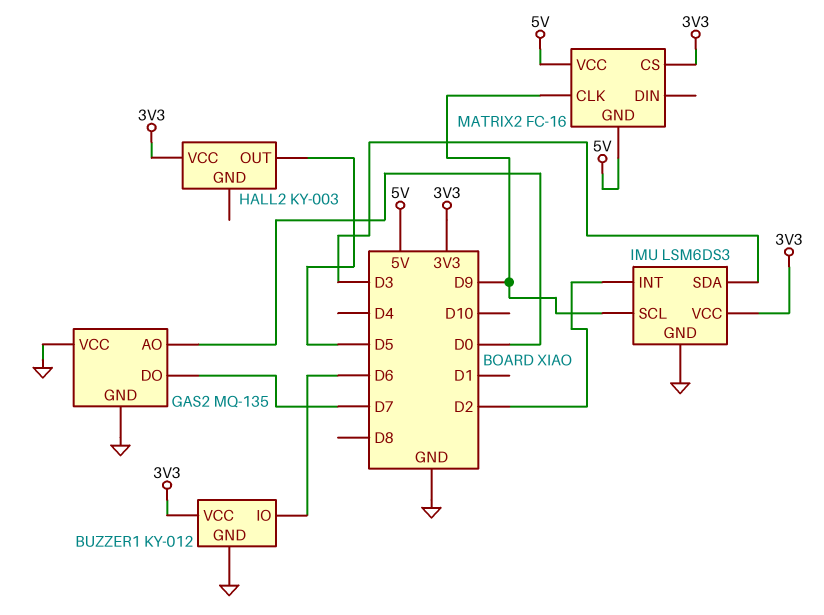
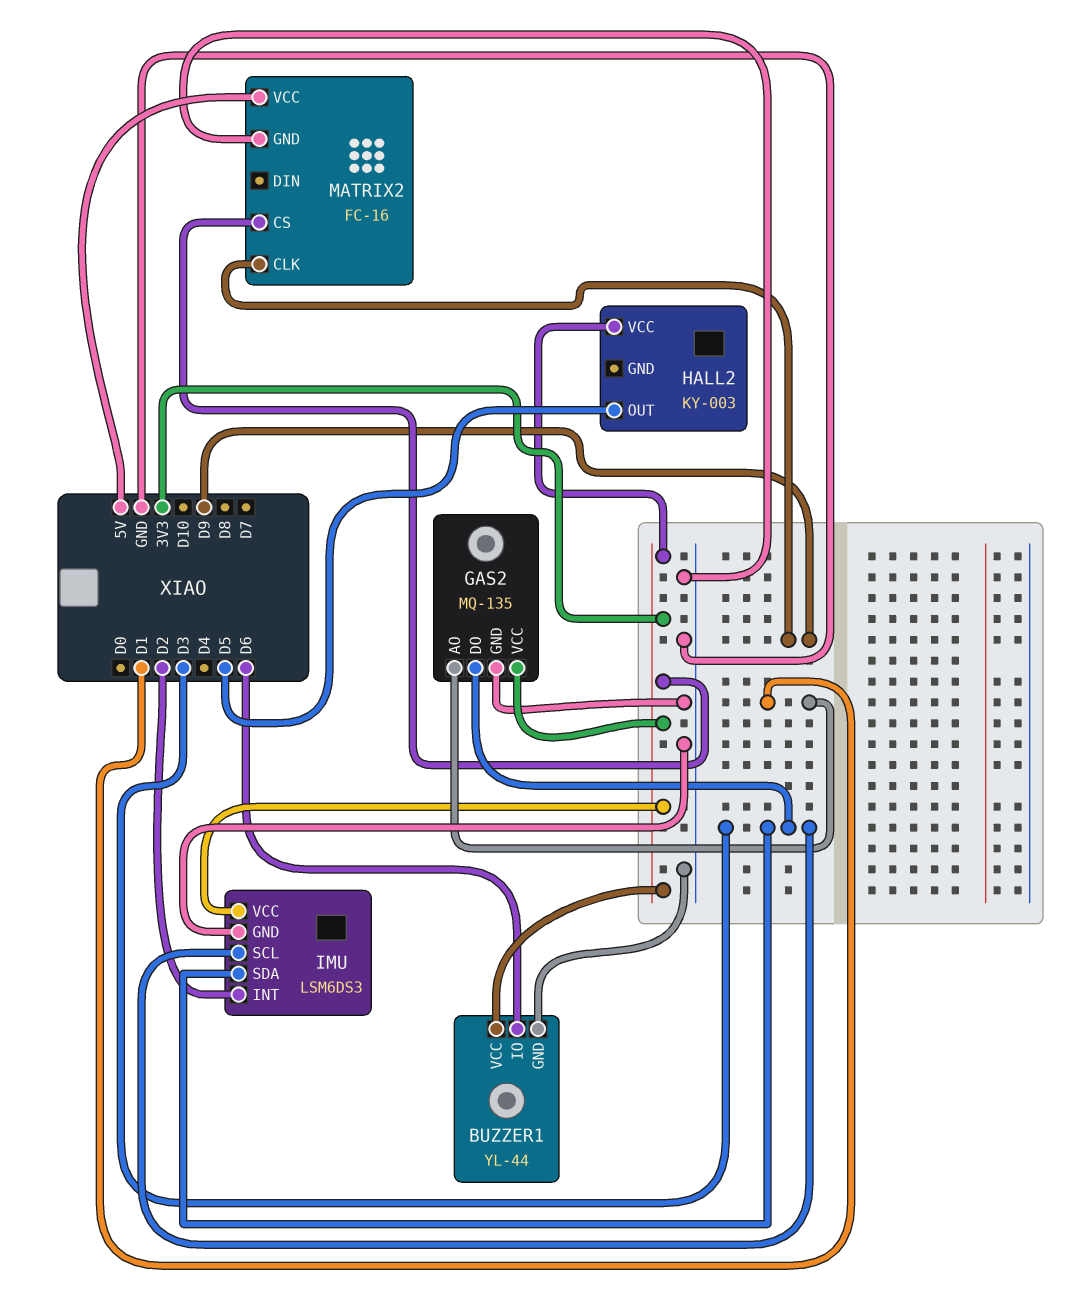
BUZZER1: KY-012 -> YL-44
GAS2 pin AO: D0 -> D1
GAS2 pin DO: D7 -> D3
GAS2 pin VCC: GND -> 3V3
IMU pin SCL: D9 -> D3
MATRIX2 pin GND: 5V -> GND

